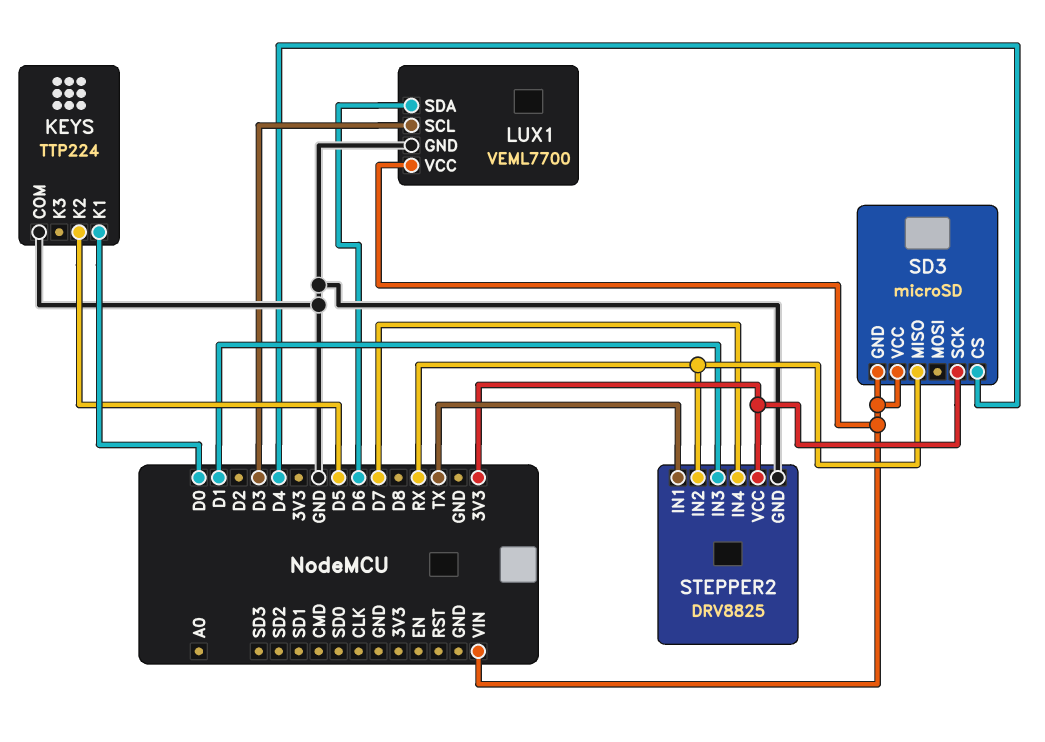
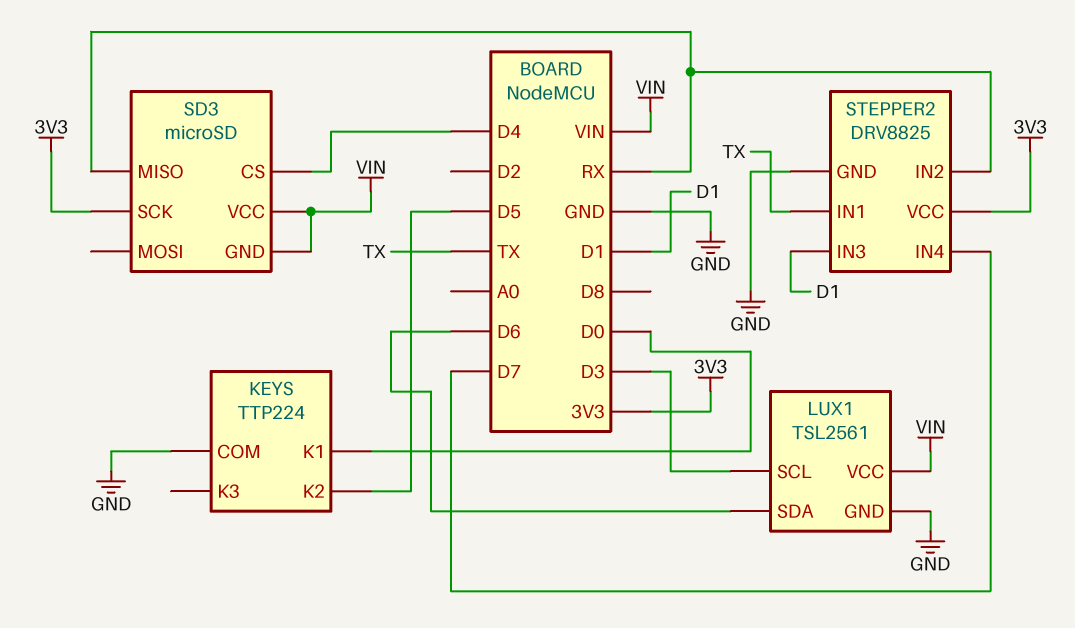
LUX1: VEML7700 -> TSL2561

